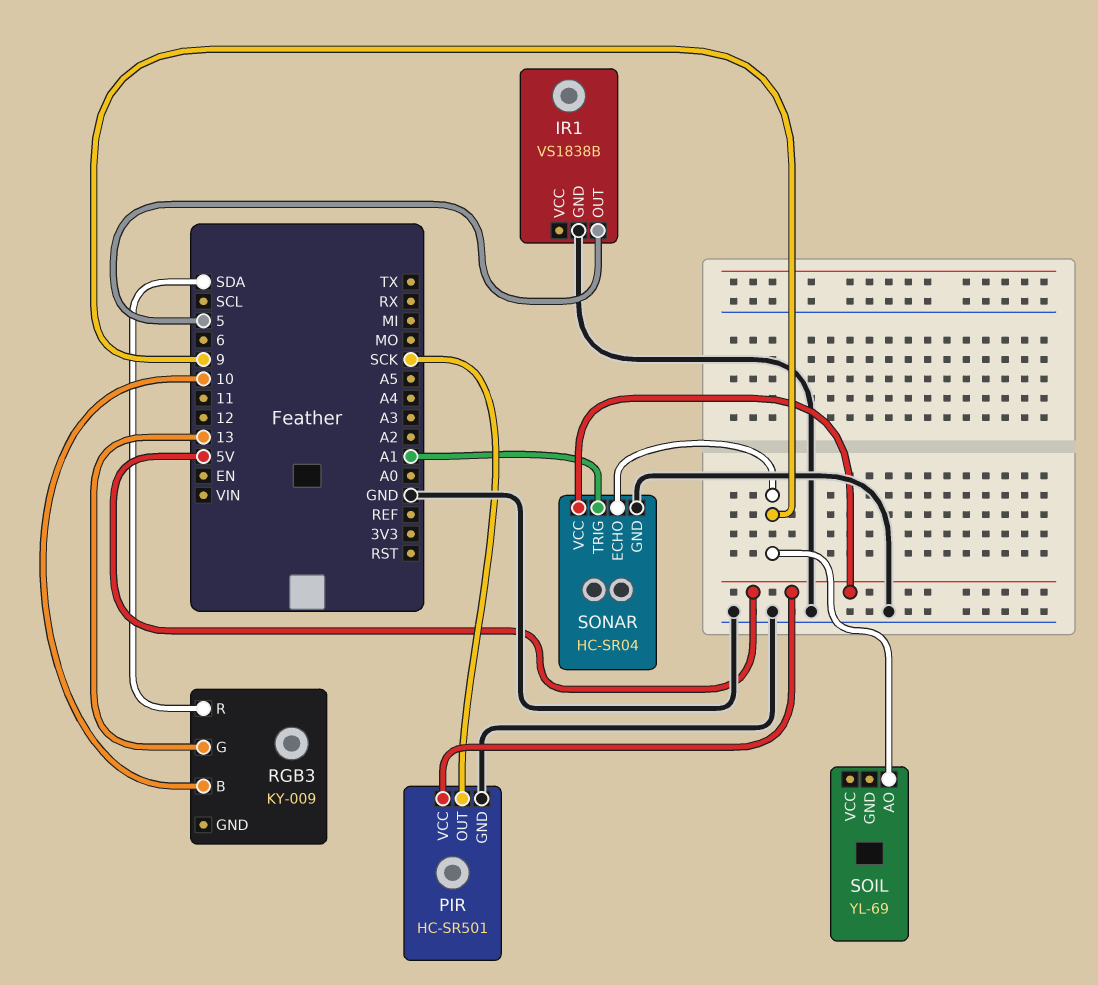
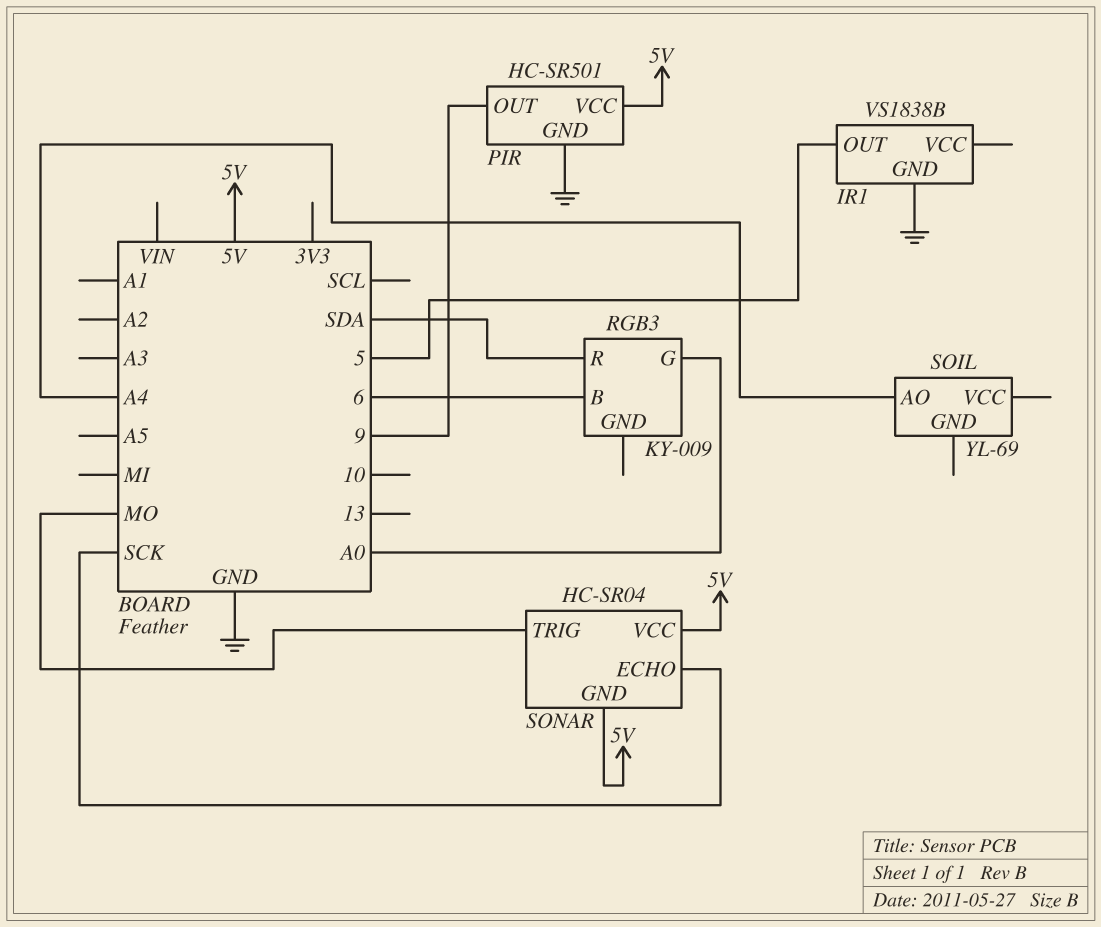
PIR pin OUT: SCK -> 9
RGB3 pin B: 10 -> 6
RGB3 pin G: 13 -> A0
SOIL pin AO: 9 -> A4
SONAR pin ECHO: 9 -> SCK
SONAR pin GND: GND -> 5V
SONAR pin TRIG: A1 -> MO

